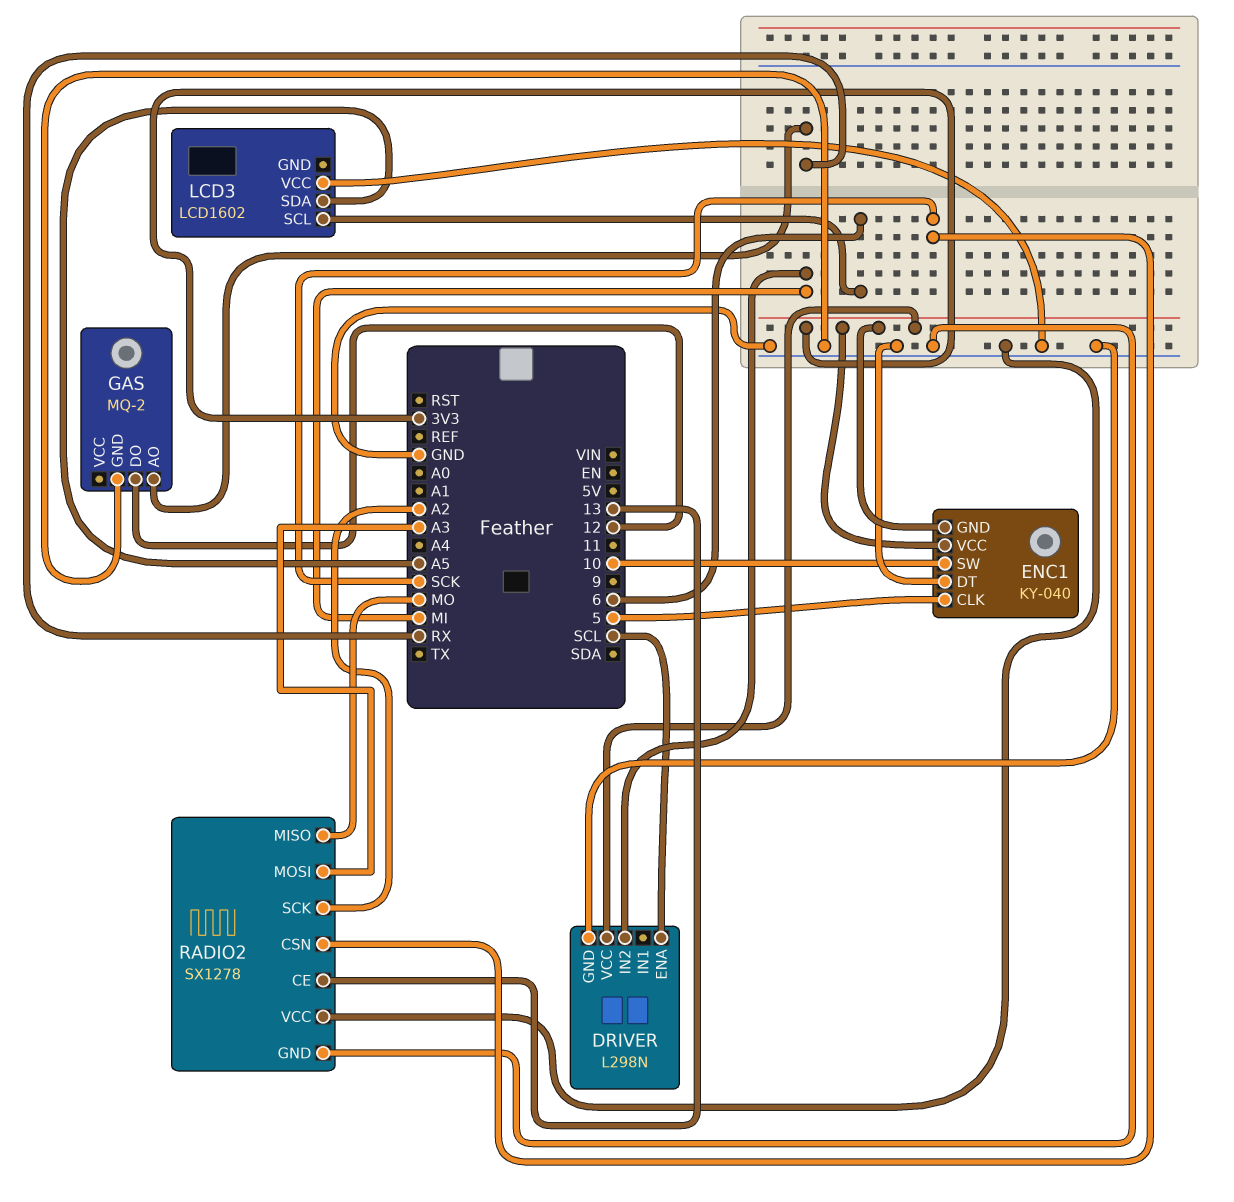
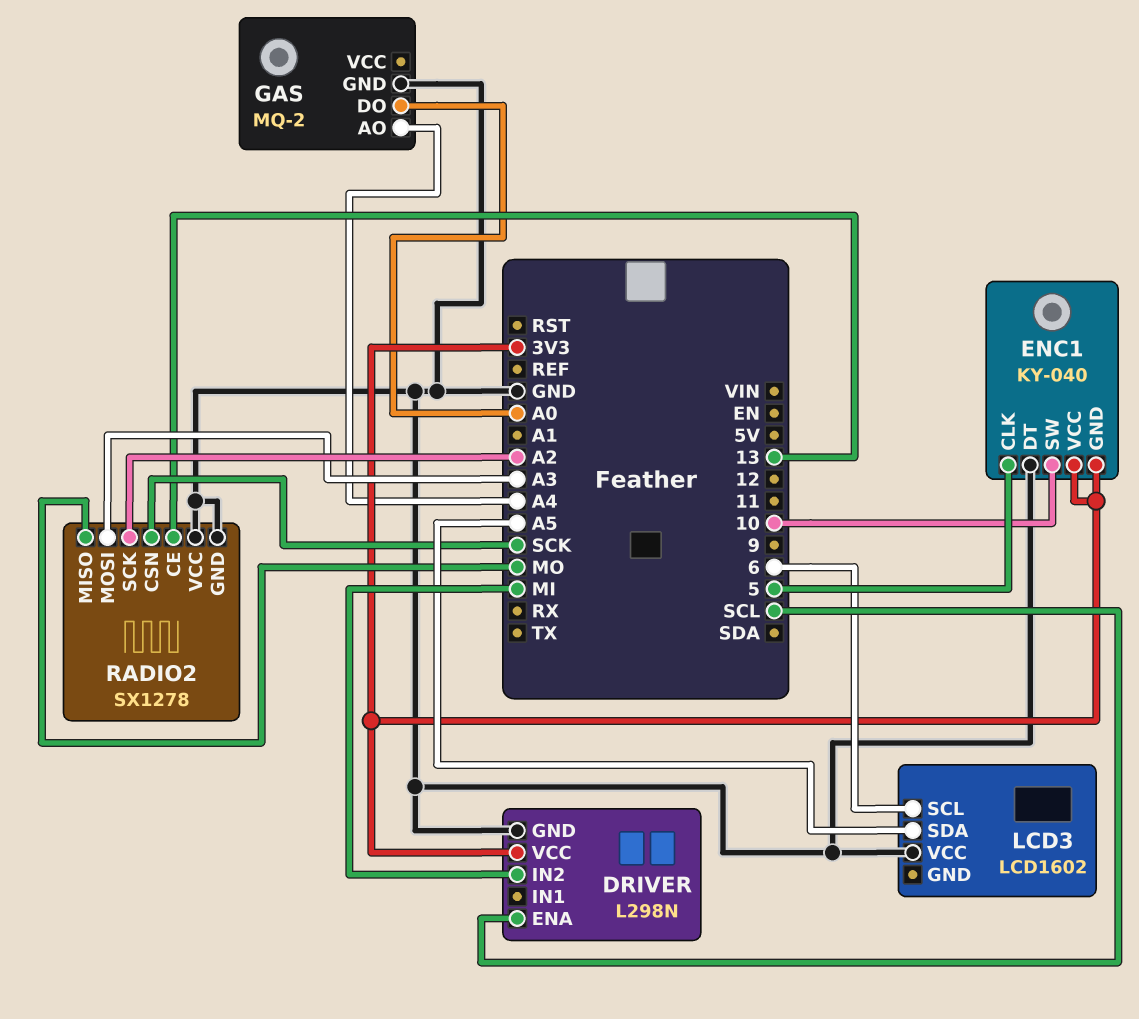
GAS pin AO: RX -> A4
GAS pin DO: 12 -> A0

